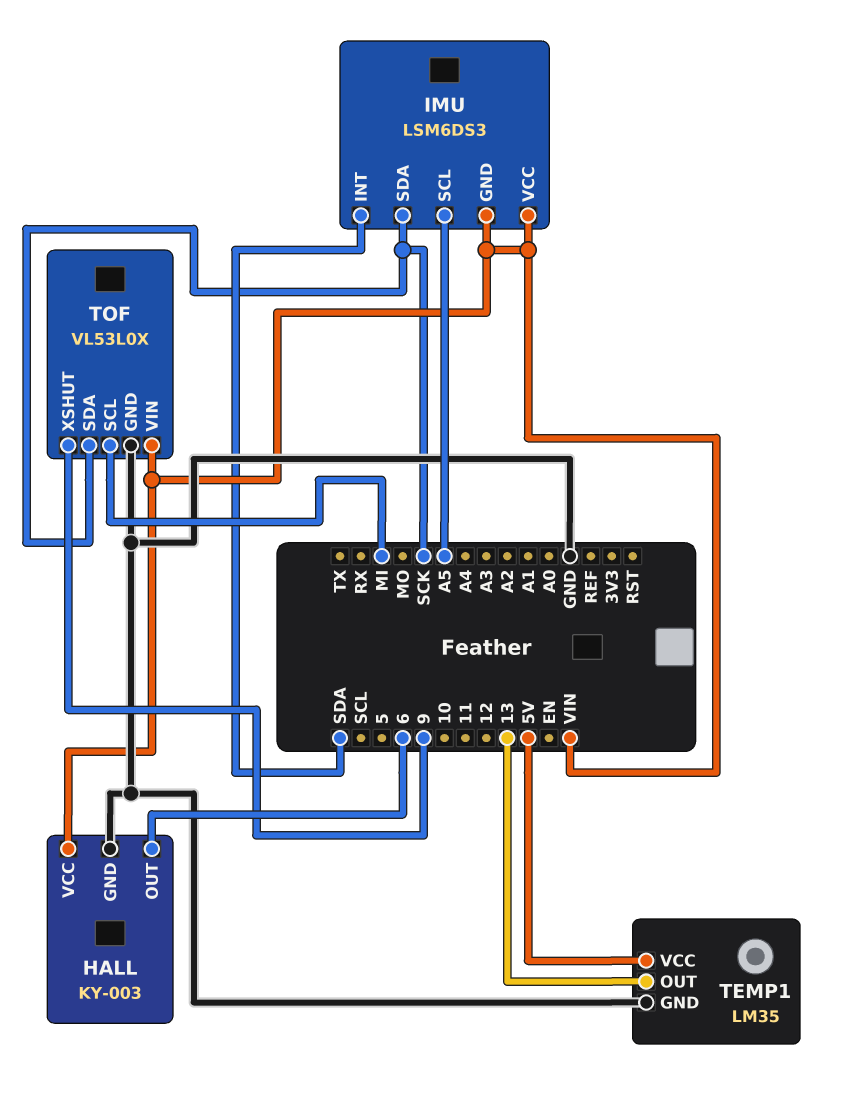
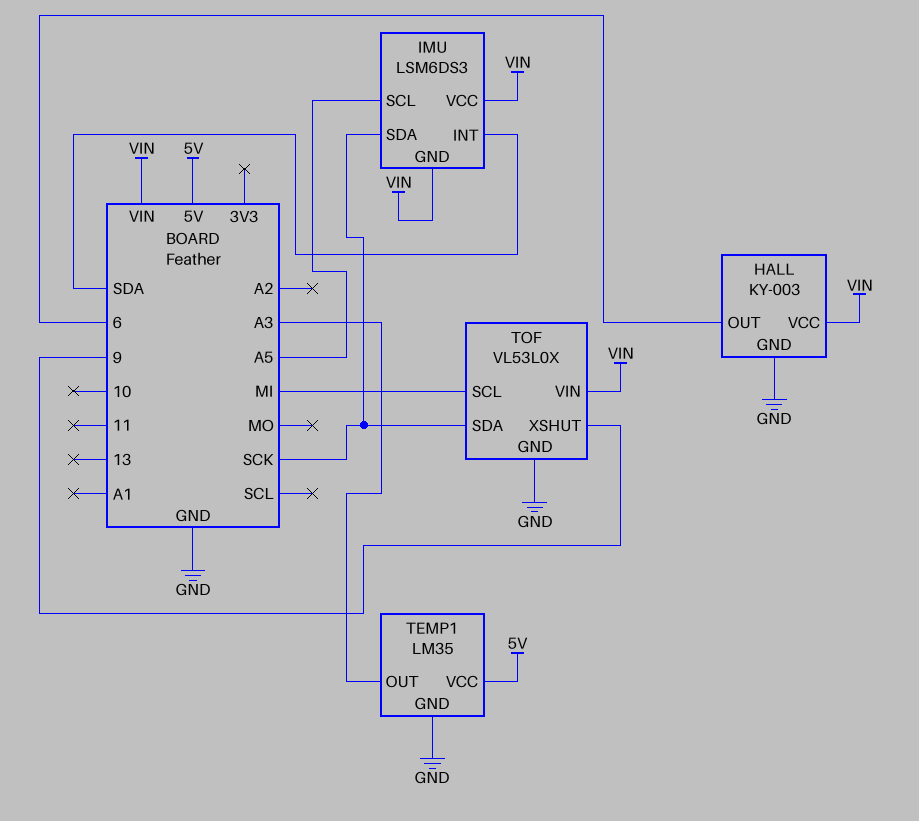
TEMP1 pin OUT: 13 -> A3

